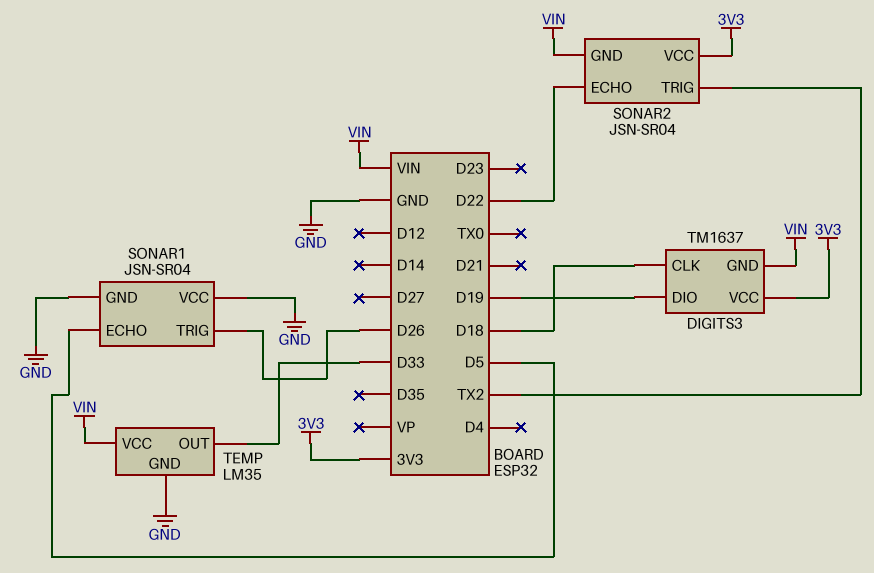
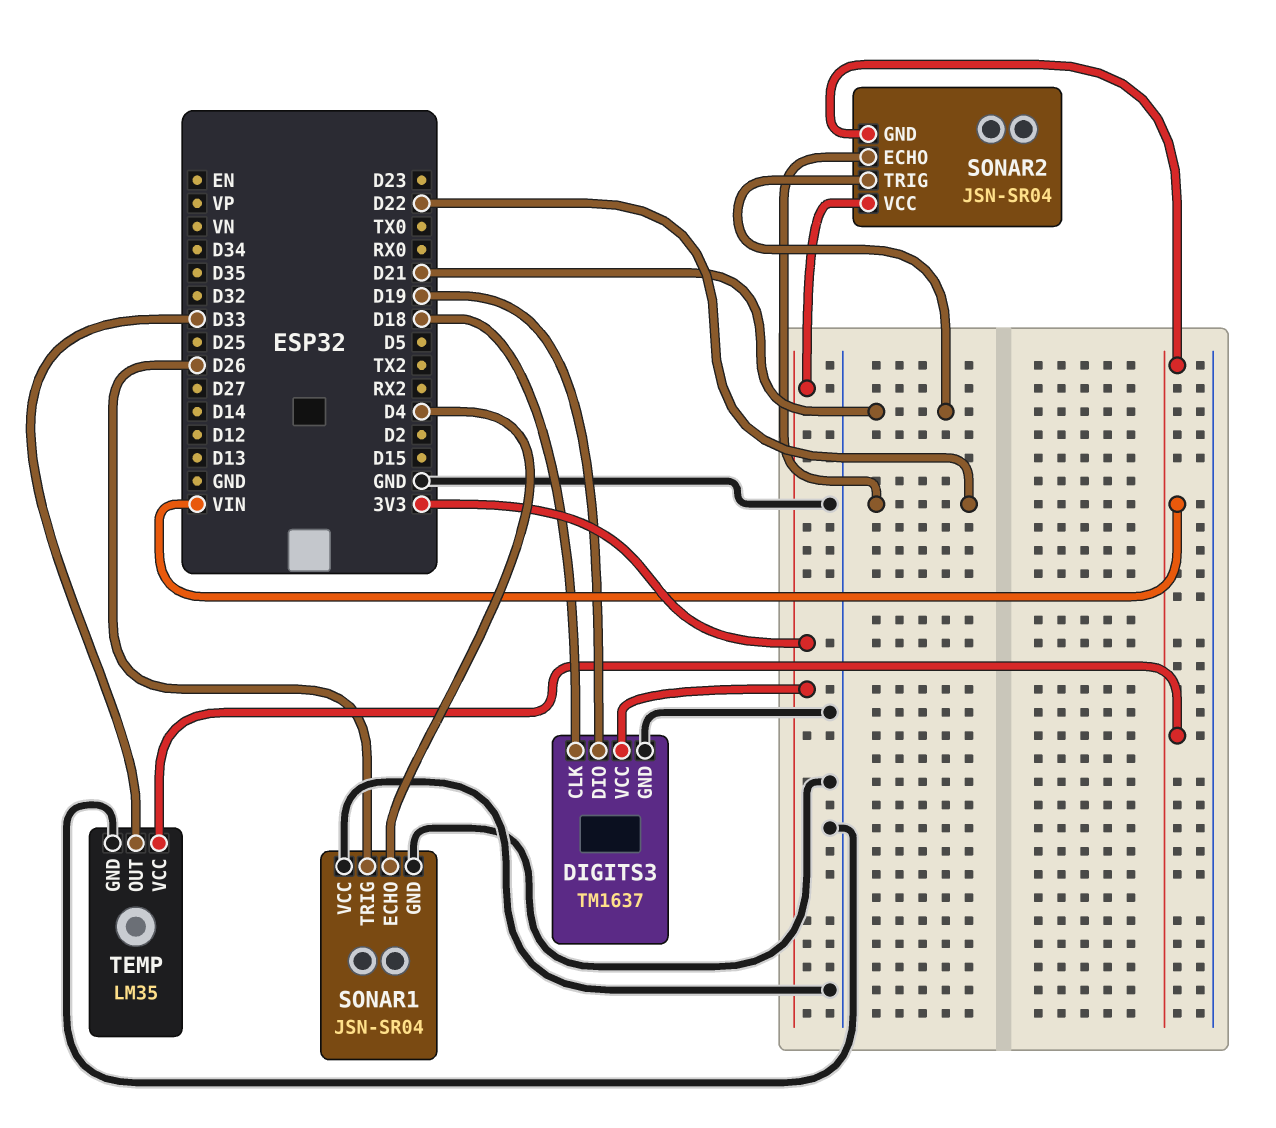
DIGITS3 pin GND: VIN -> GND
SONAR1 pin ECHO: D5 -> D4
SONAR2 pin TRIG: TX2 -> D21

